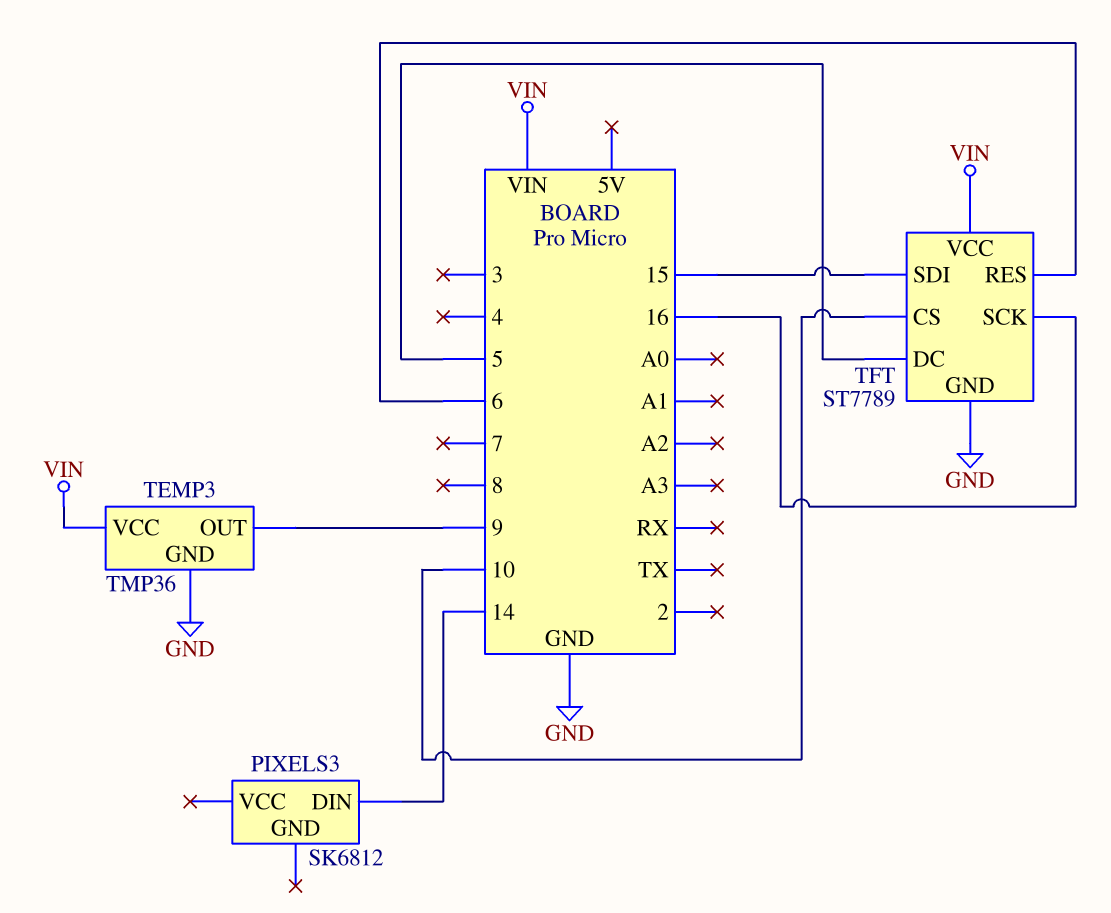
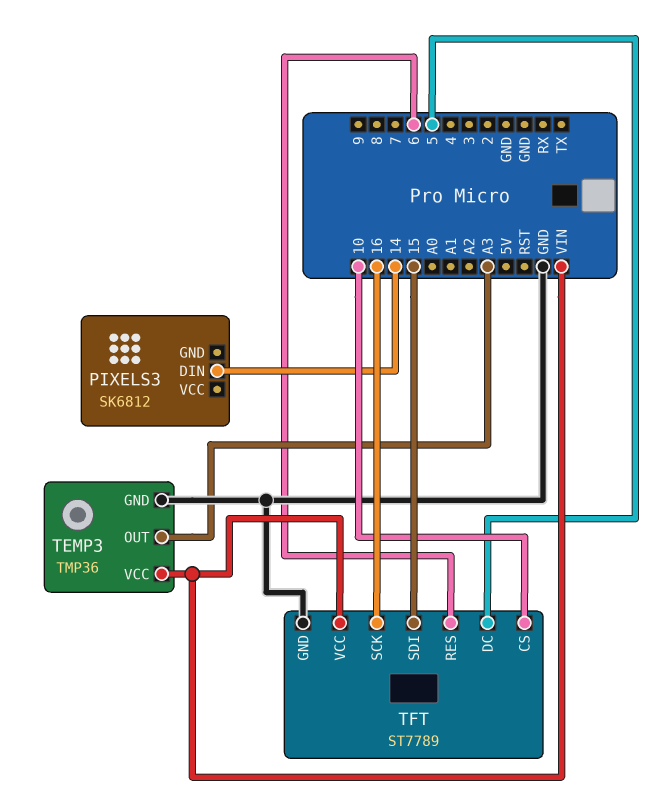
TEMP3 pin OUT: 9 -> A3

